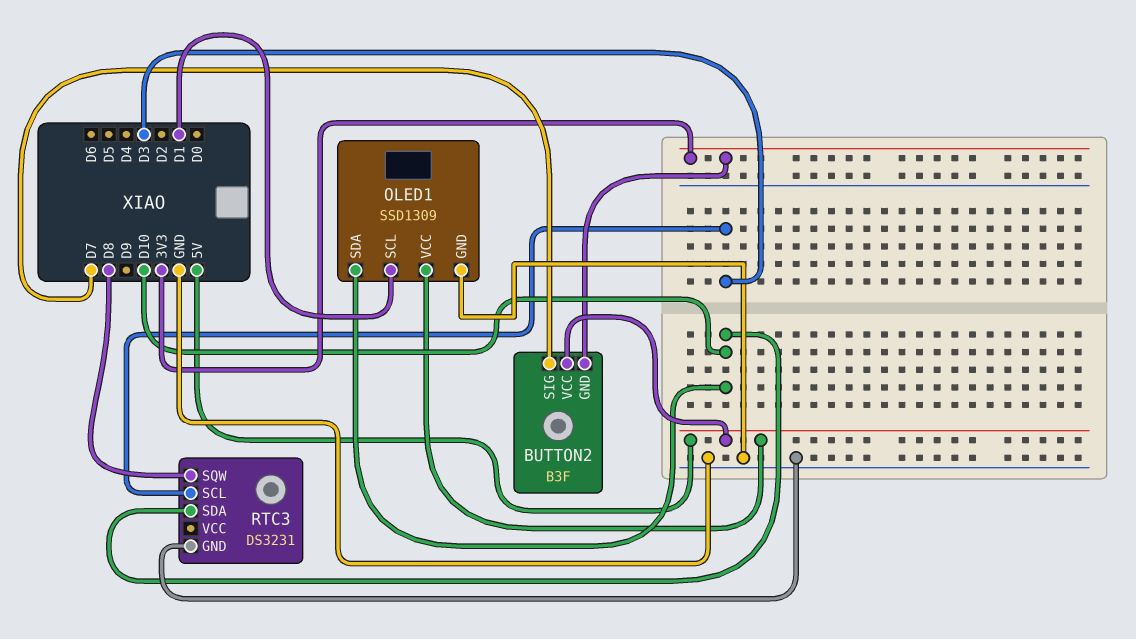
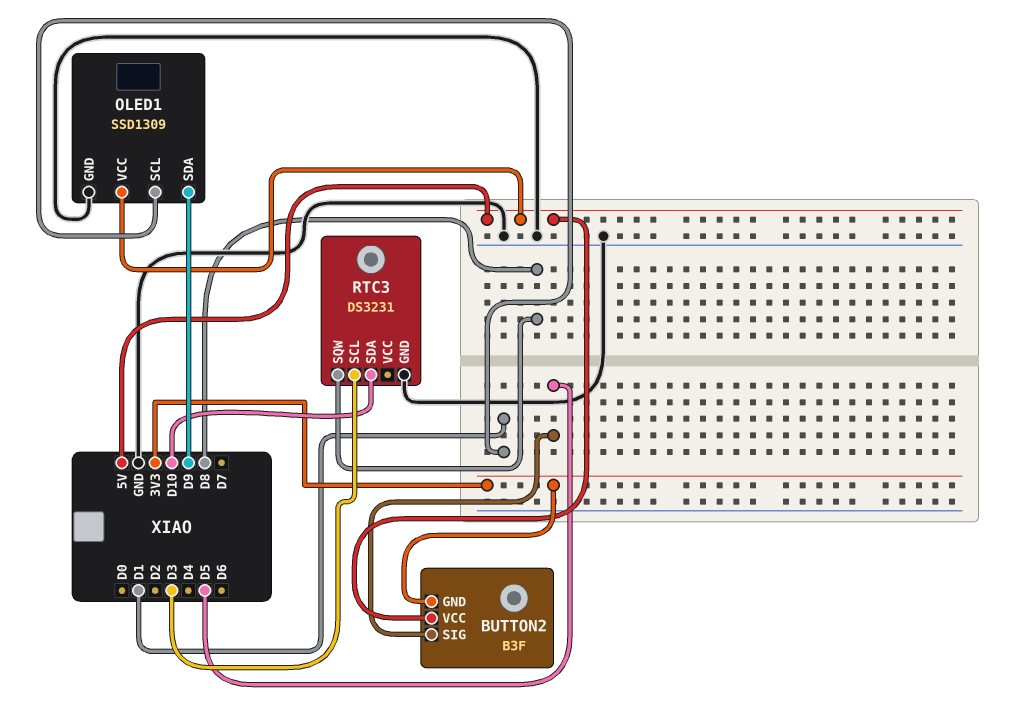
BUTTON2 pin SIG: D7 -> D5
OLED1 pin SDA: D10 -> D9

